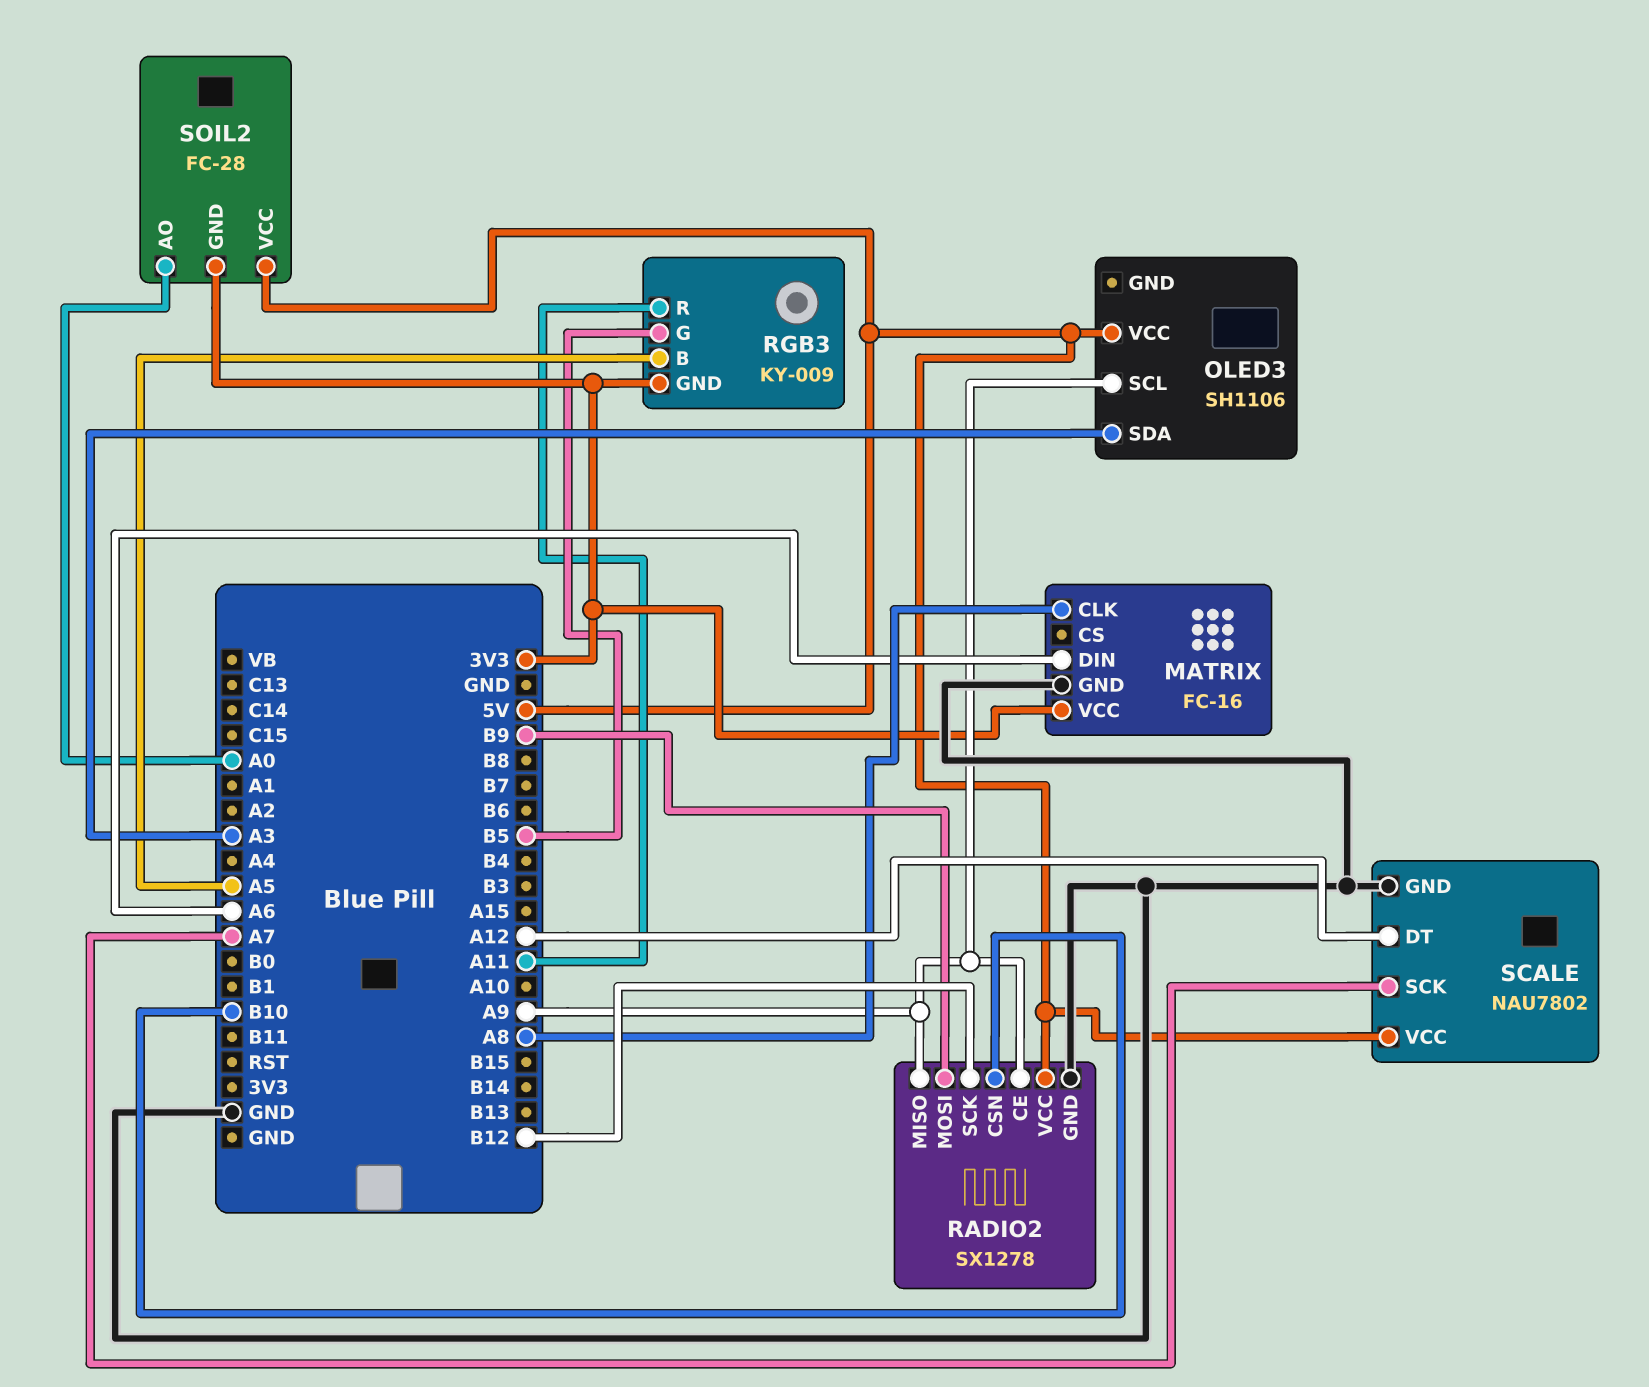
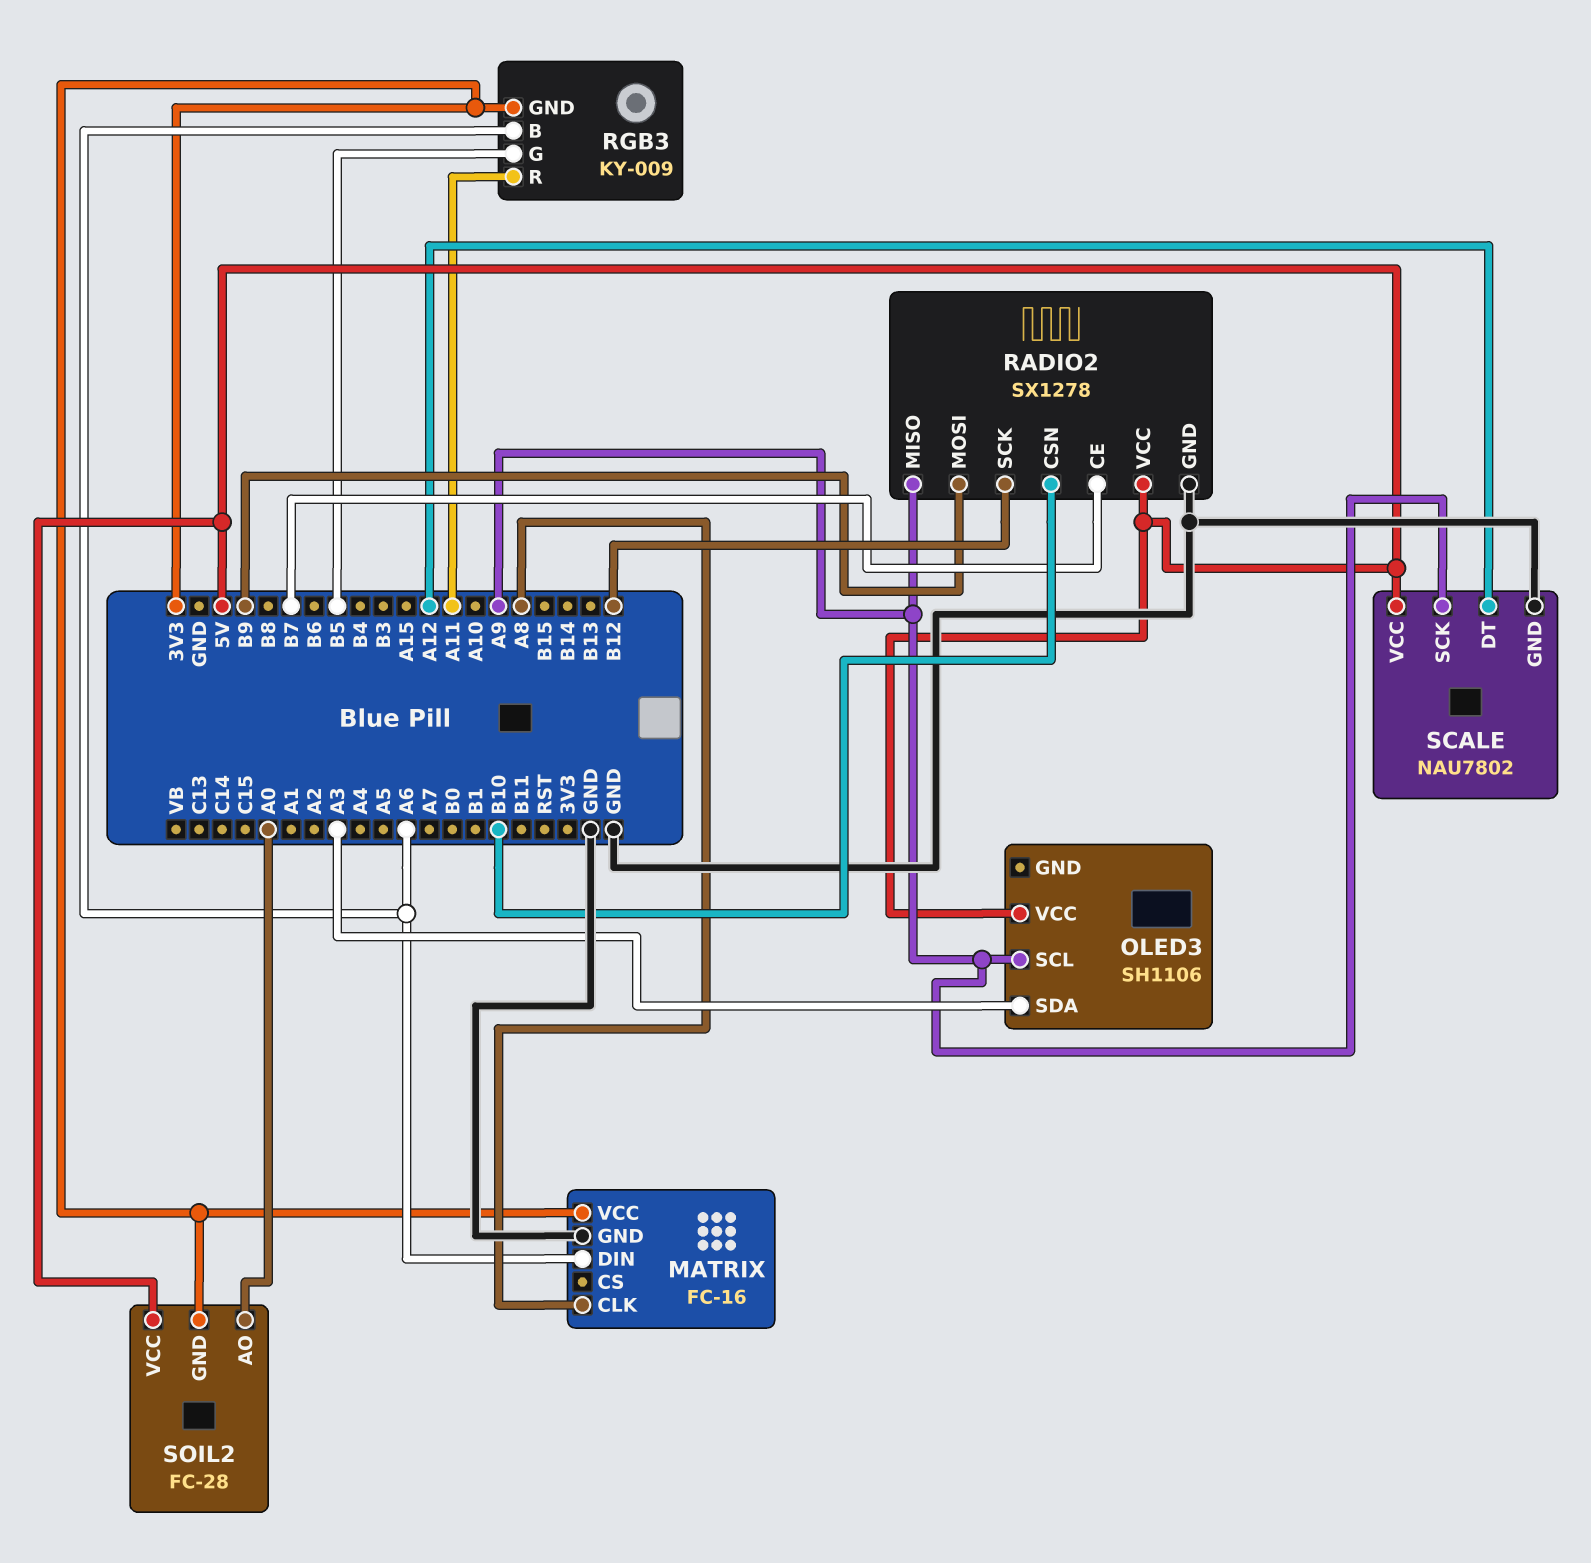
RADIO2 pin CE: A9 -> B7
RGB3 pin B: A5 -> A6
SCALE pin SCK: A7 -> A9

